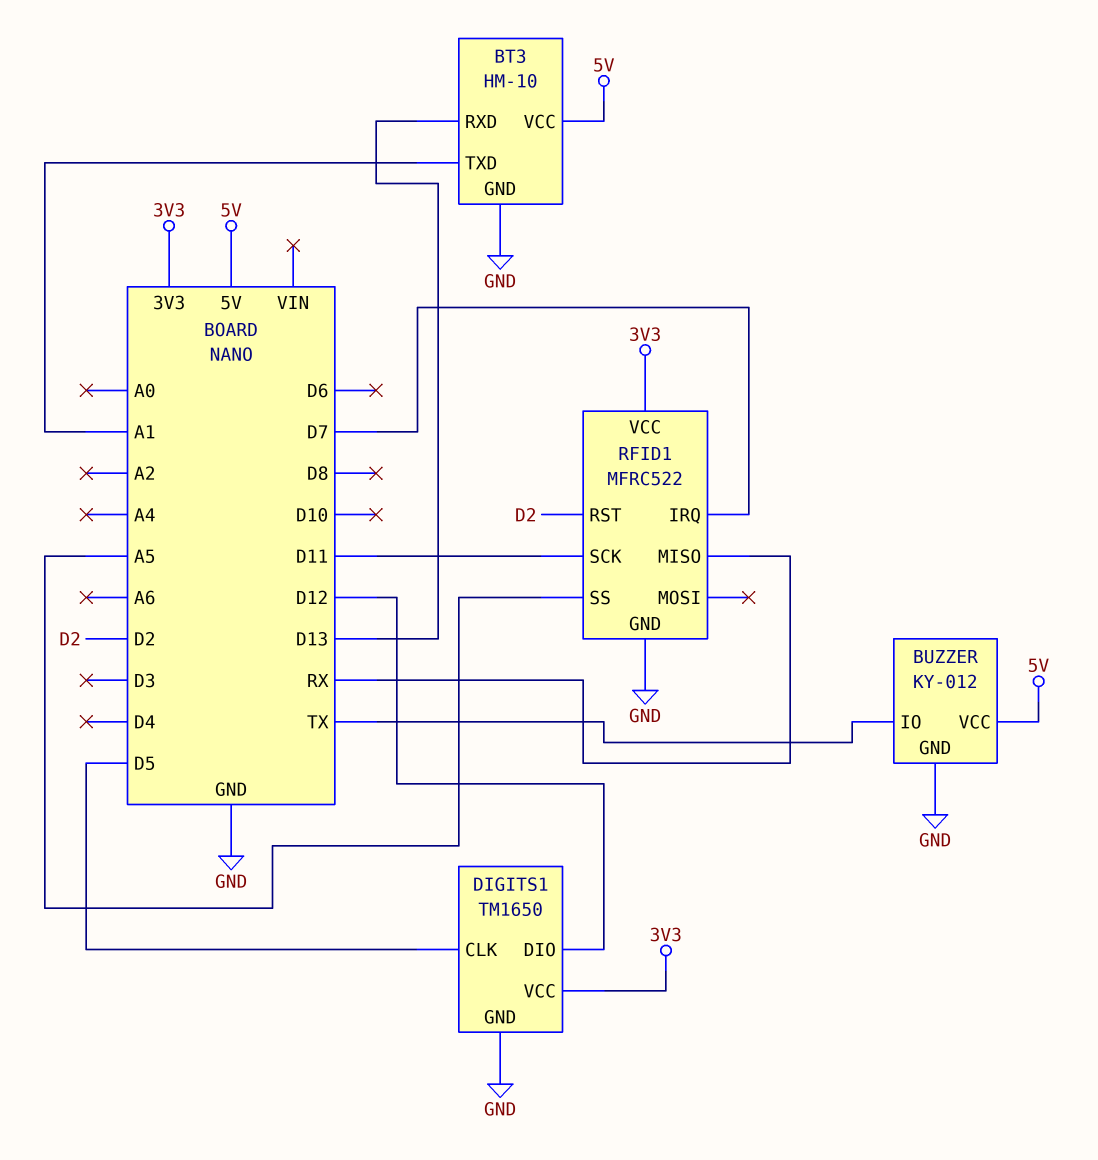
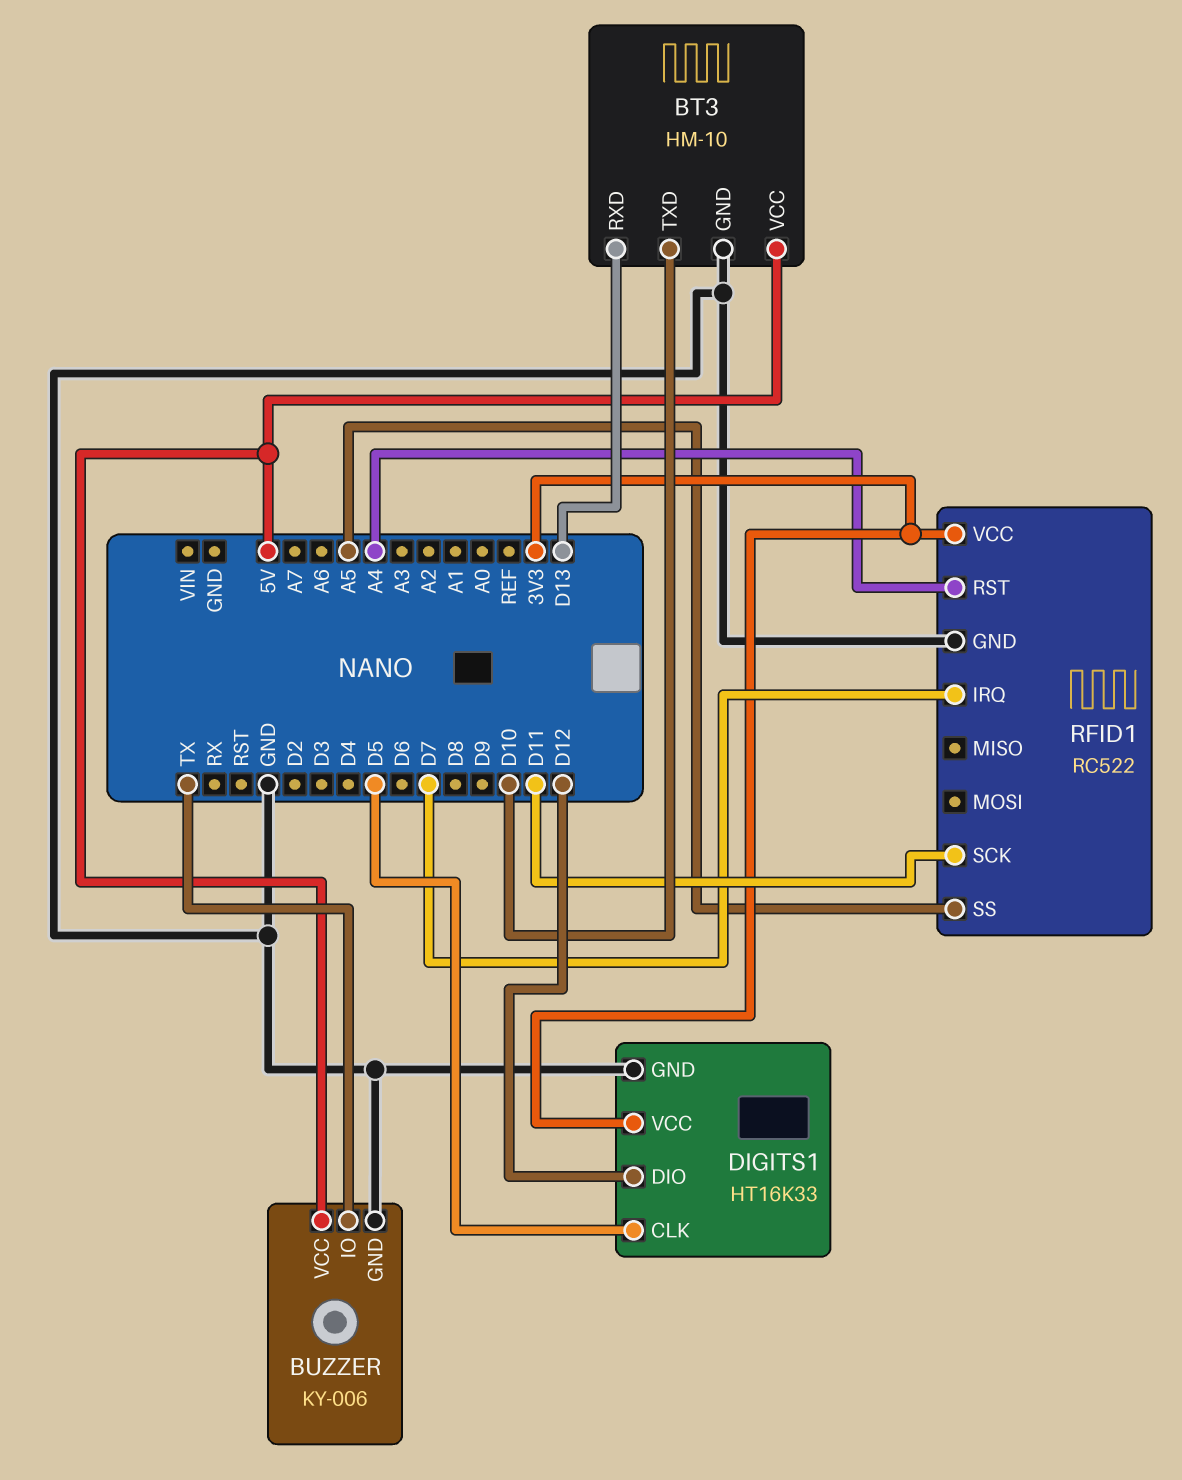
BT3 pin TXD: A1 -> D10
BUZZER: KY-012 -> KY-006
DIGITS1: TM1650 -> HT16K33
RFID1: MFRC522 -> RC522
RFID1 pin MISO: RX -> none
RFID1 pin RST: D2 -> A4

